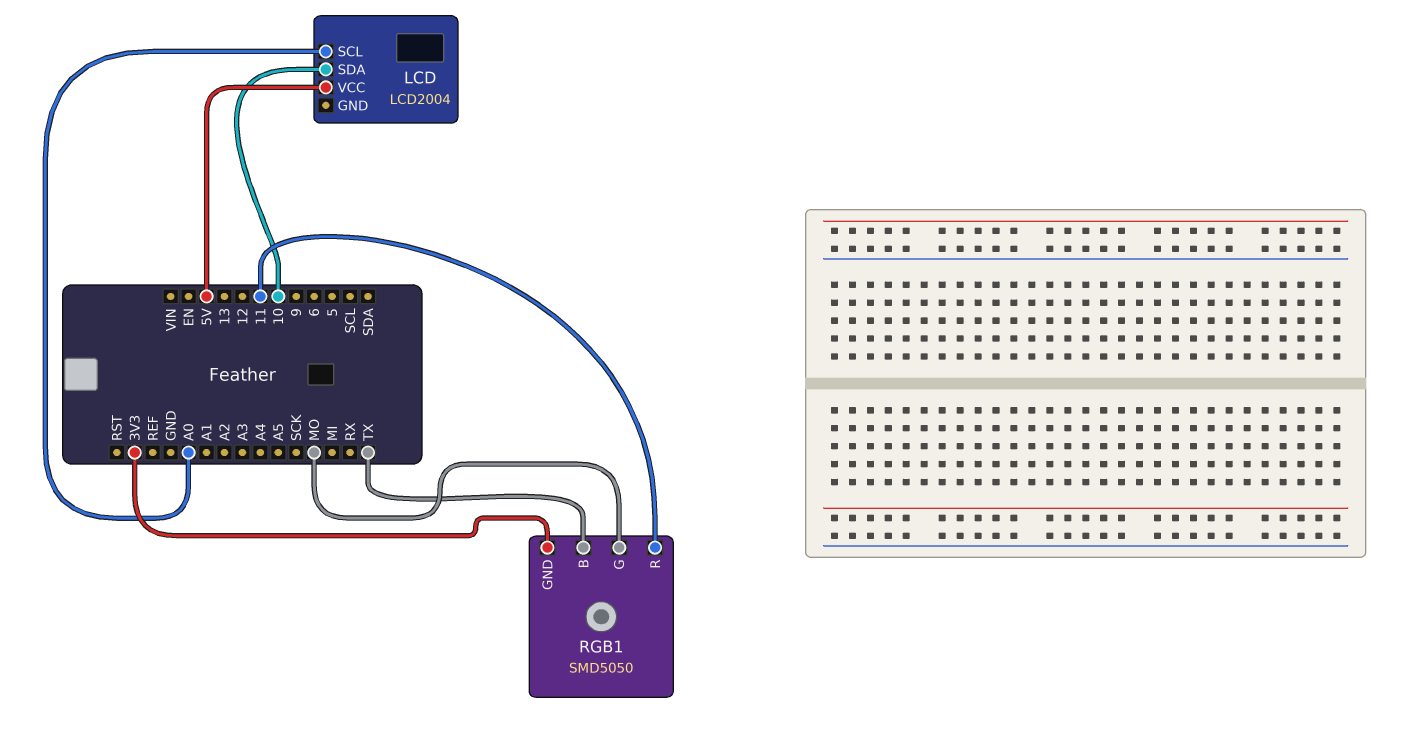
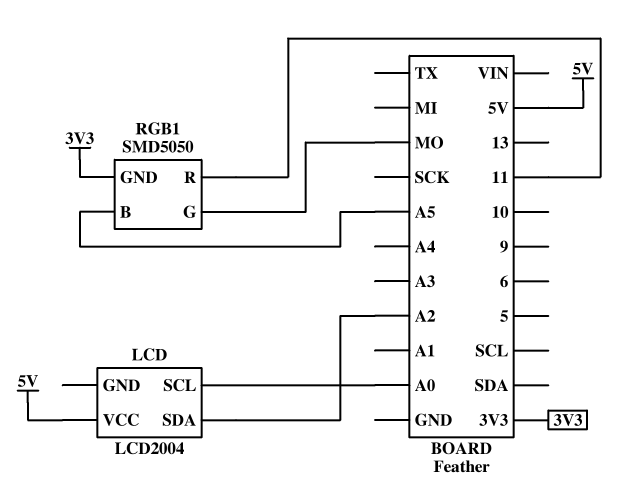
LCD pin SDA: 10 -> A2
RGB1 pin B: TX -> A5

